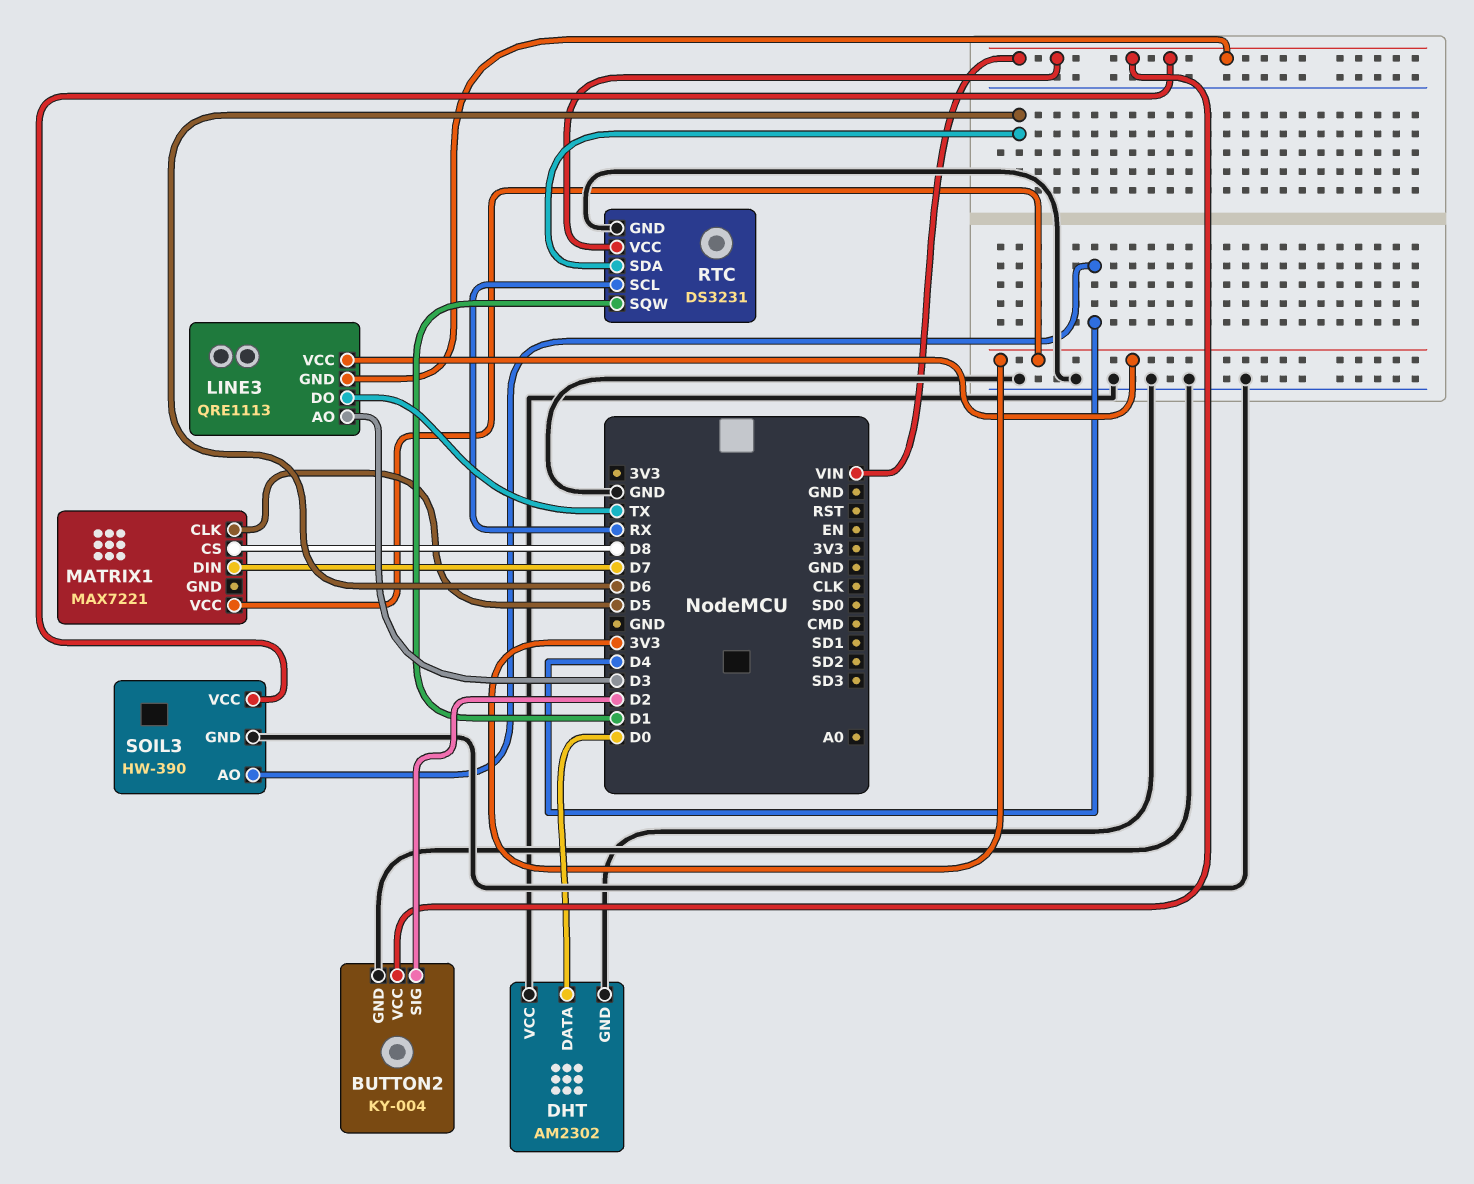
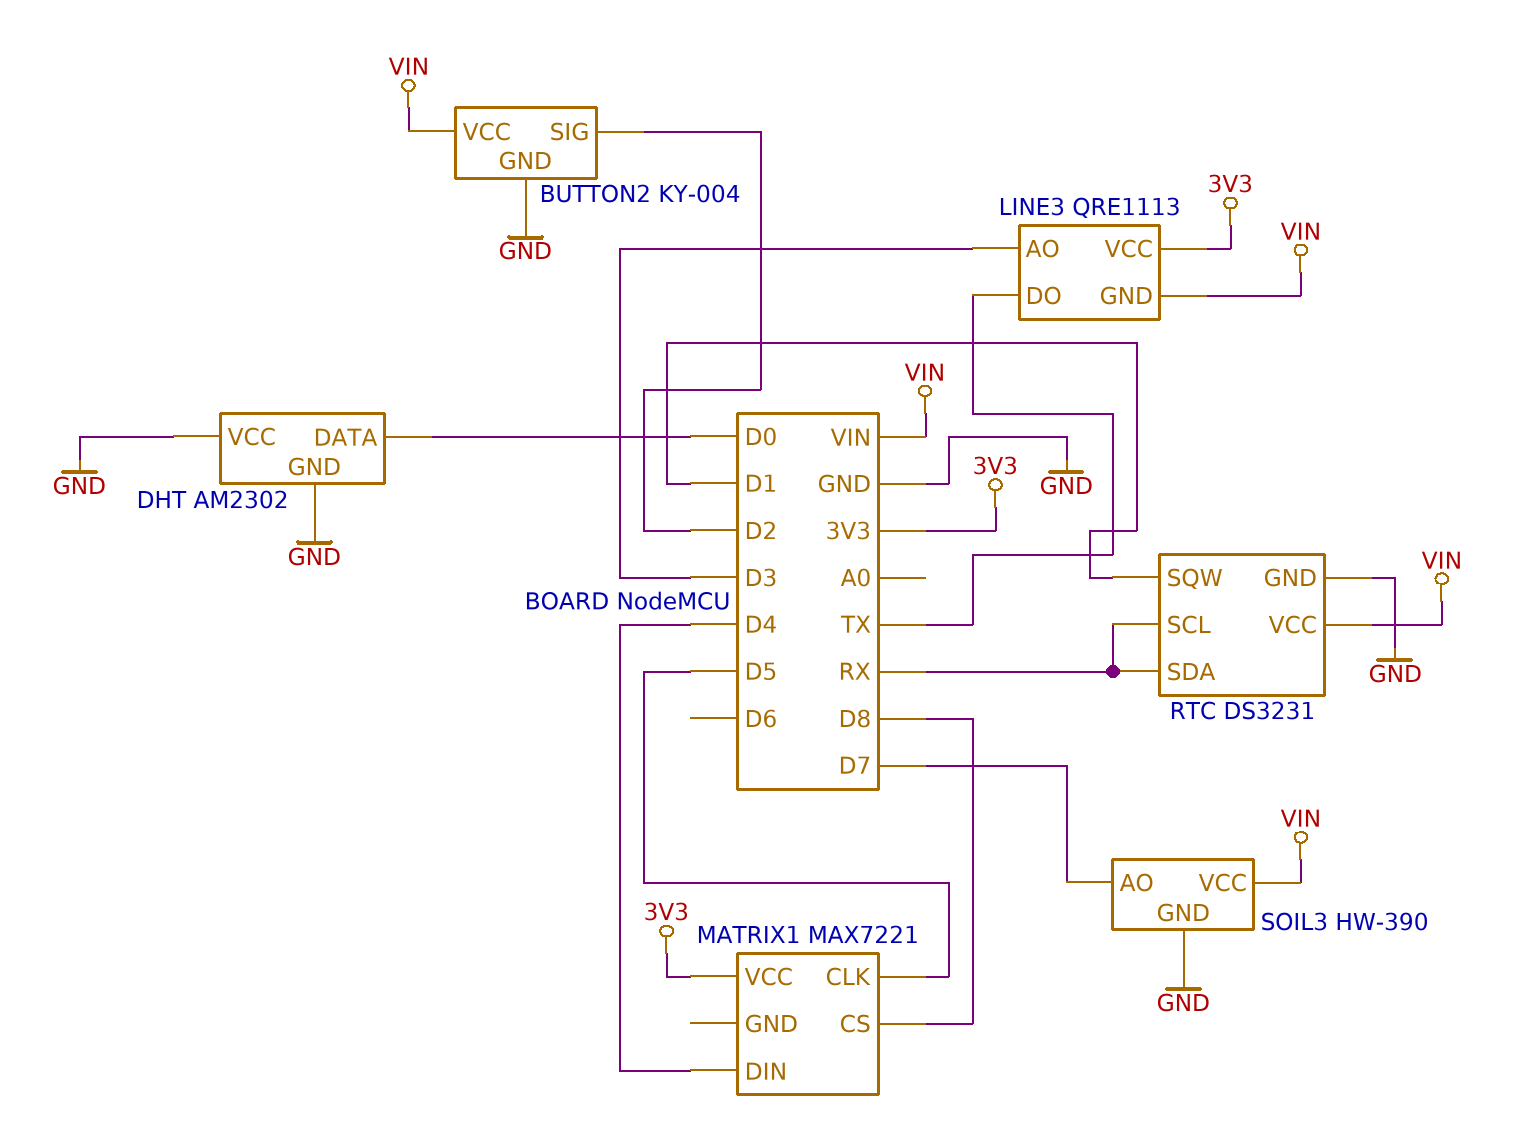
MATRIX1 pin DIN: D7 -> D4
RTC pin SDA: D6 -> RX
SOIL3 pin AO: D4 -> D7

